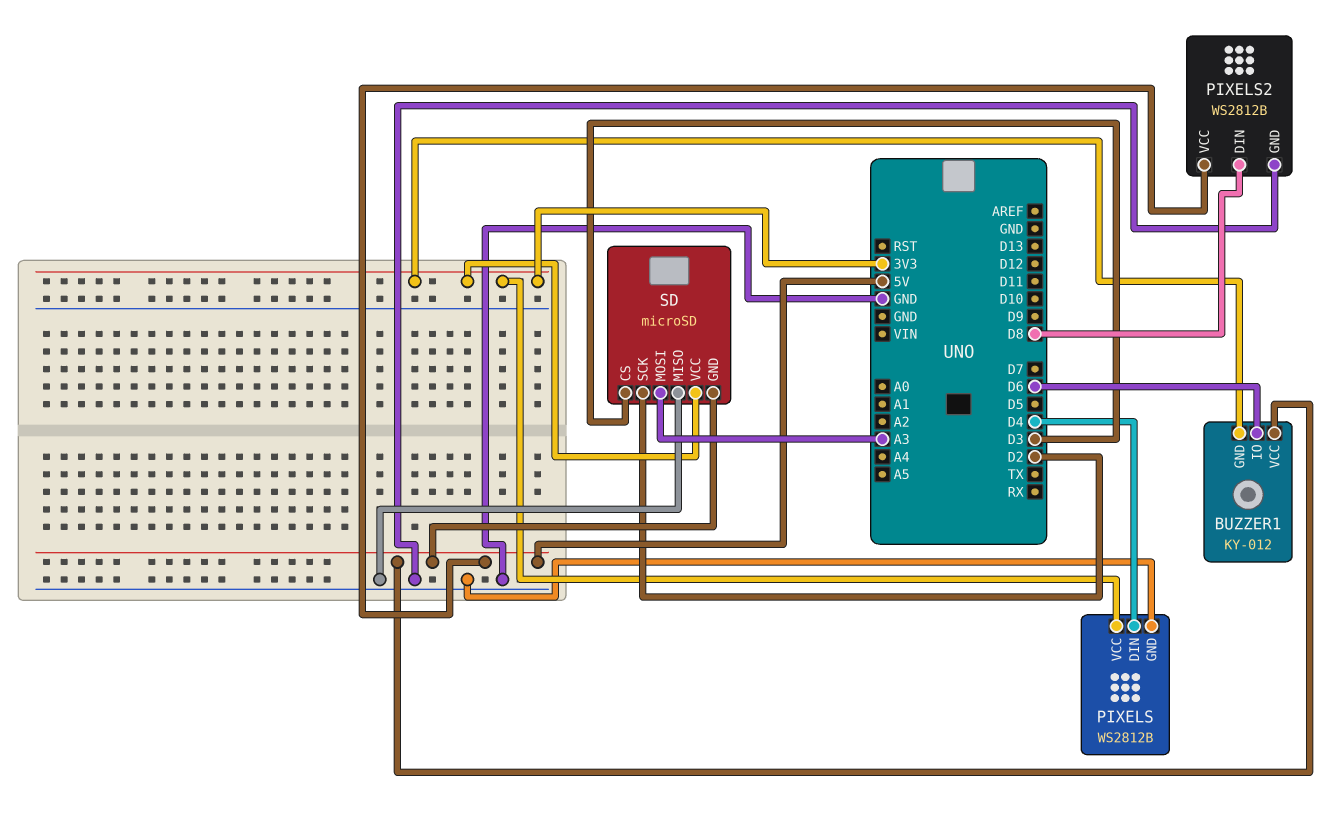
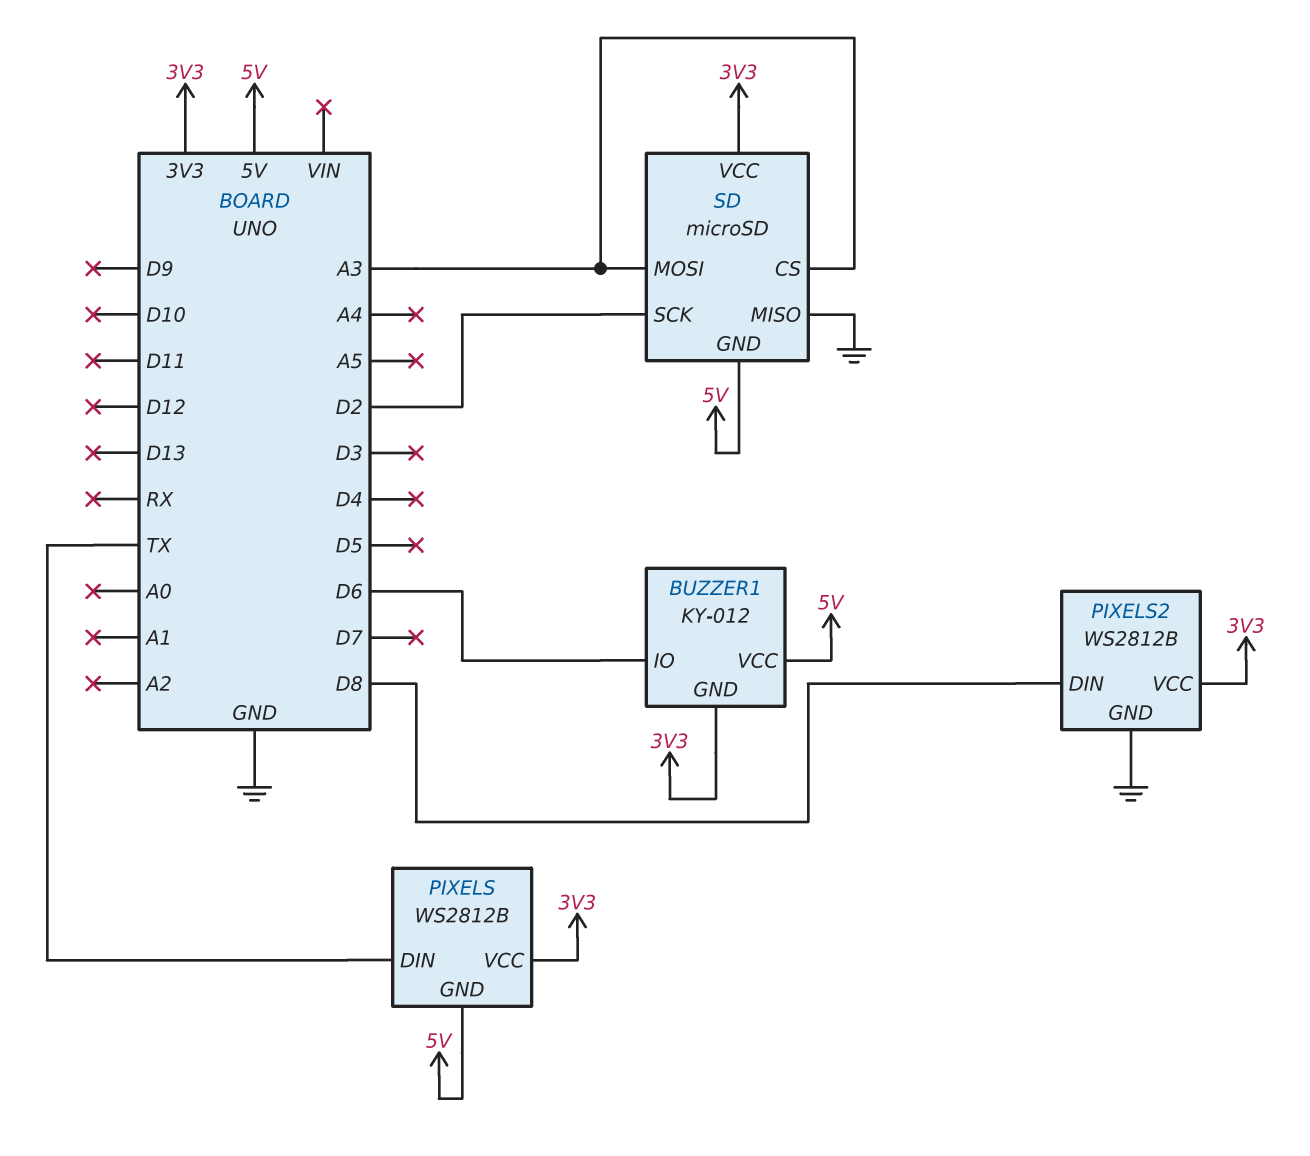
PIXELS pin DIN: D4 -> TX
PIXELS pin GND: GND -> 5V
PIXELS2 pin VCC: 5V -> 3V3
SD pin CS: D3 -> A3

